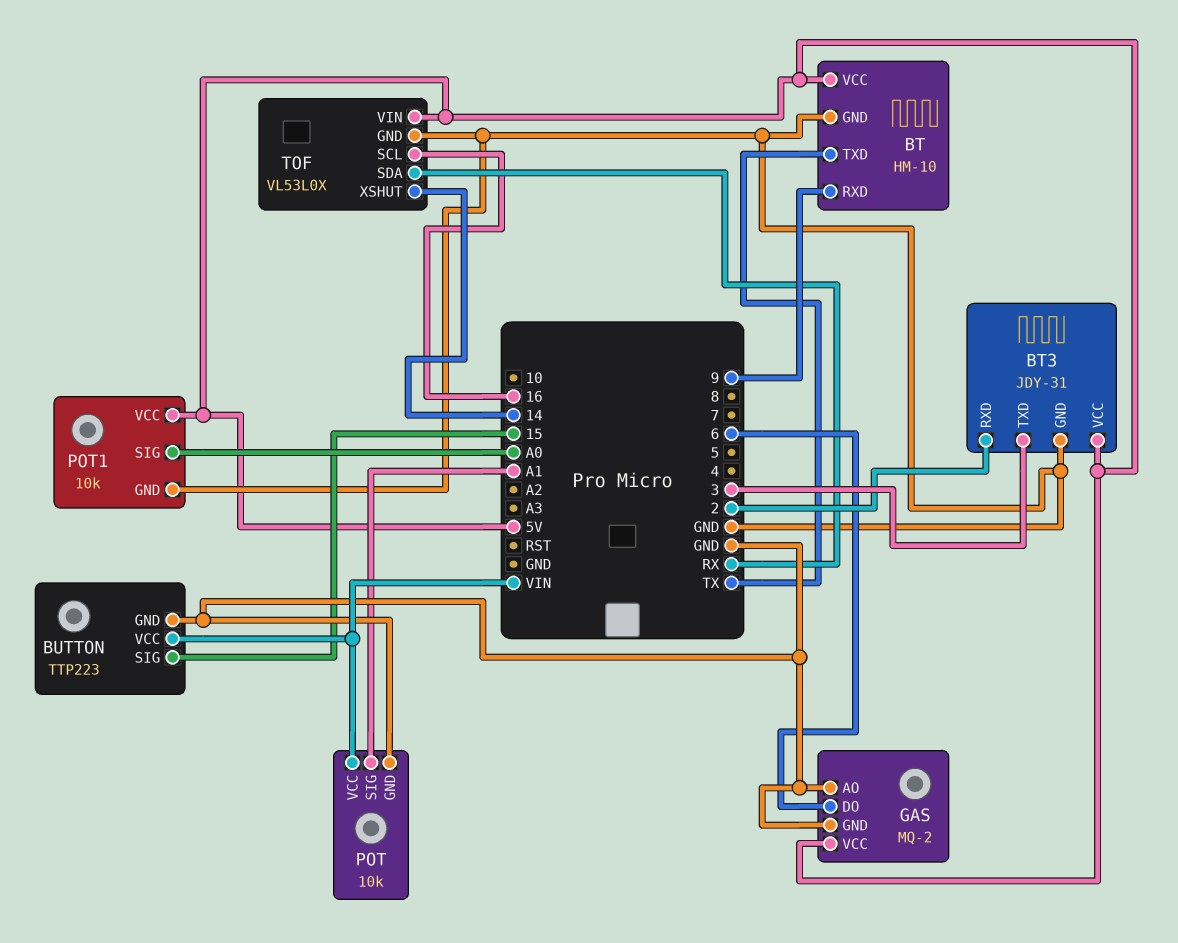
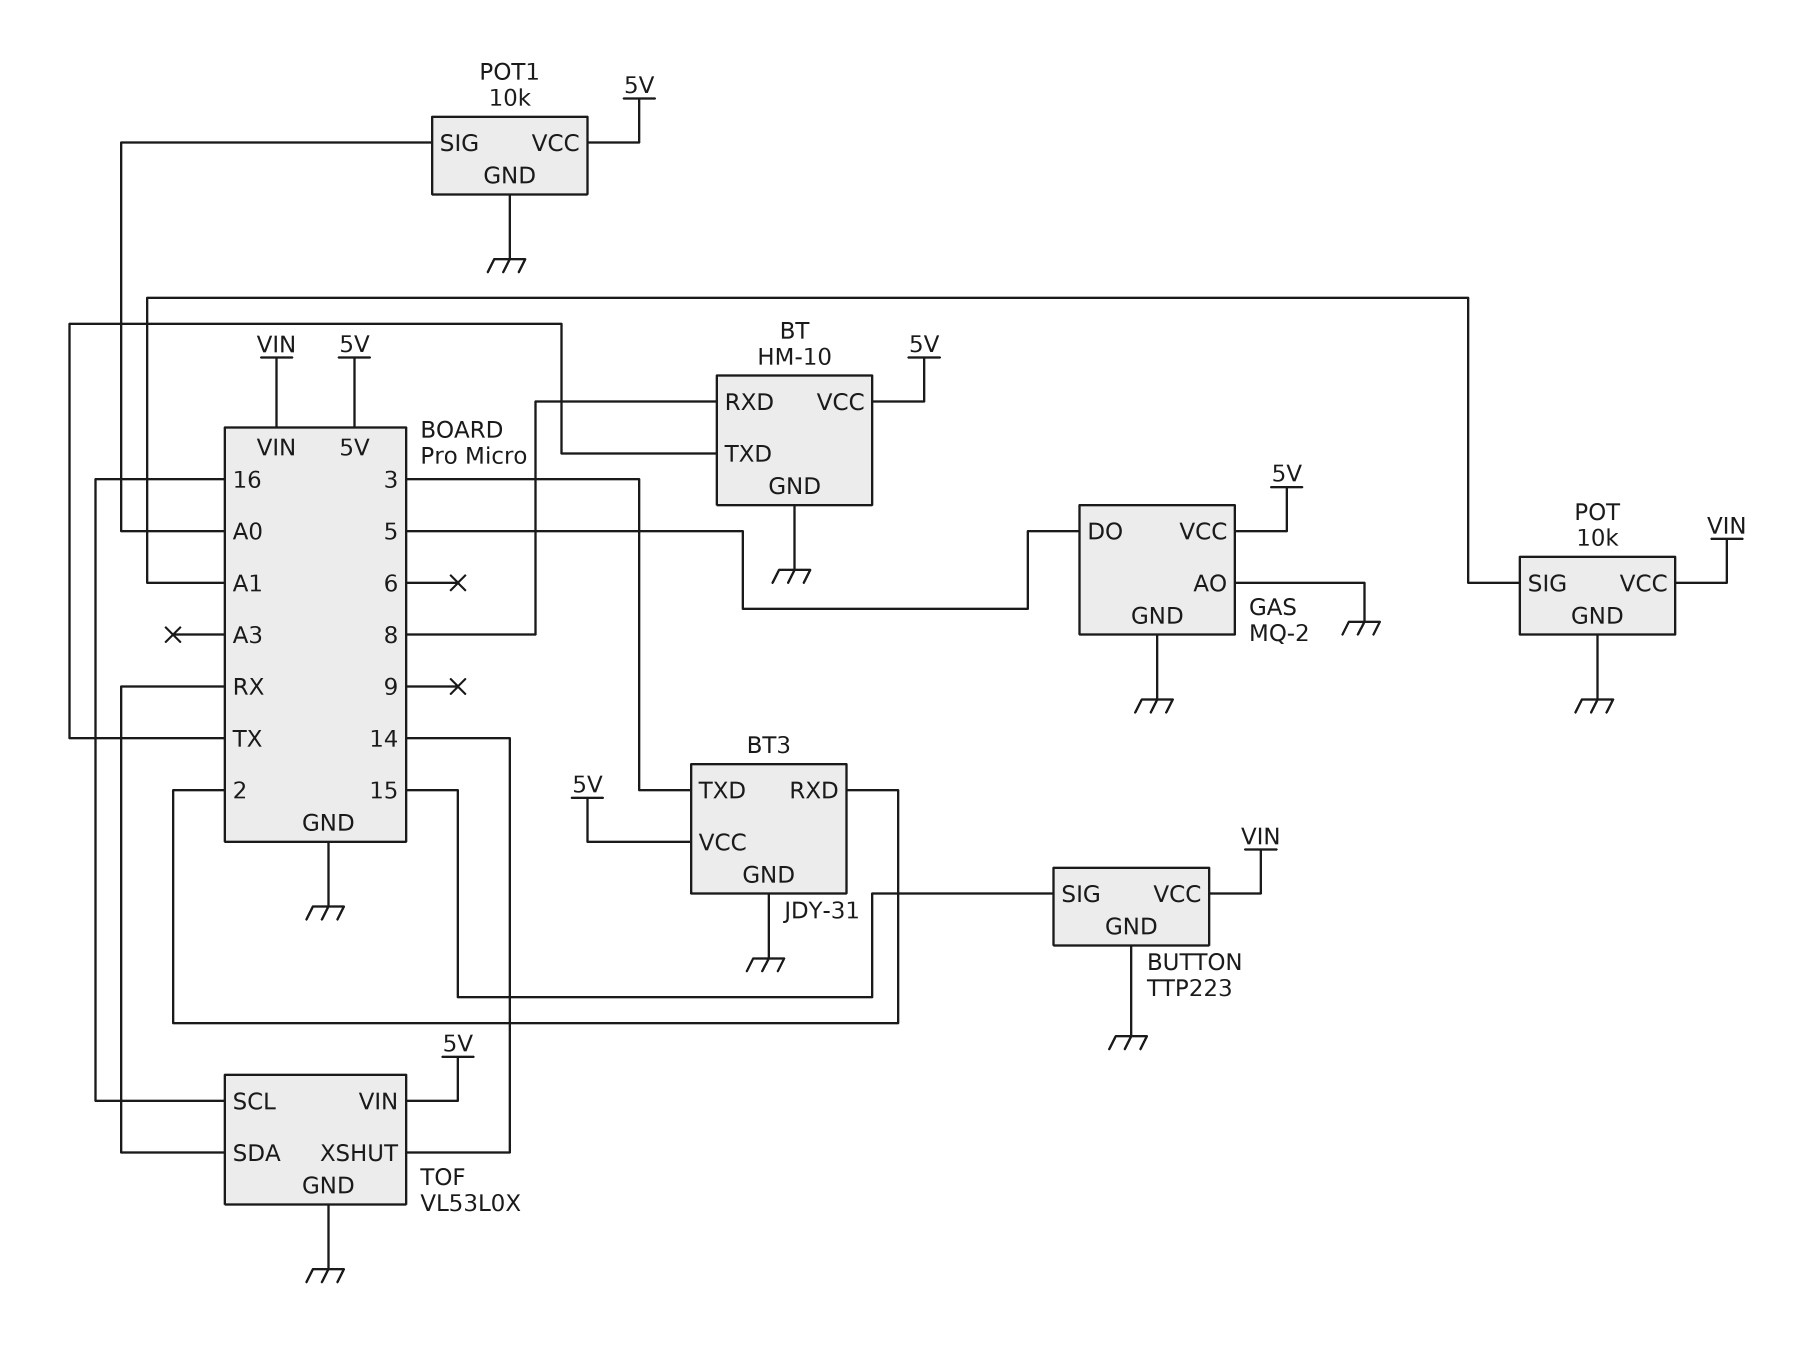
BT pin RXD: 9 -> 8
GAS pin DO: 6 -> 5

